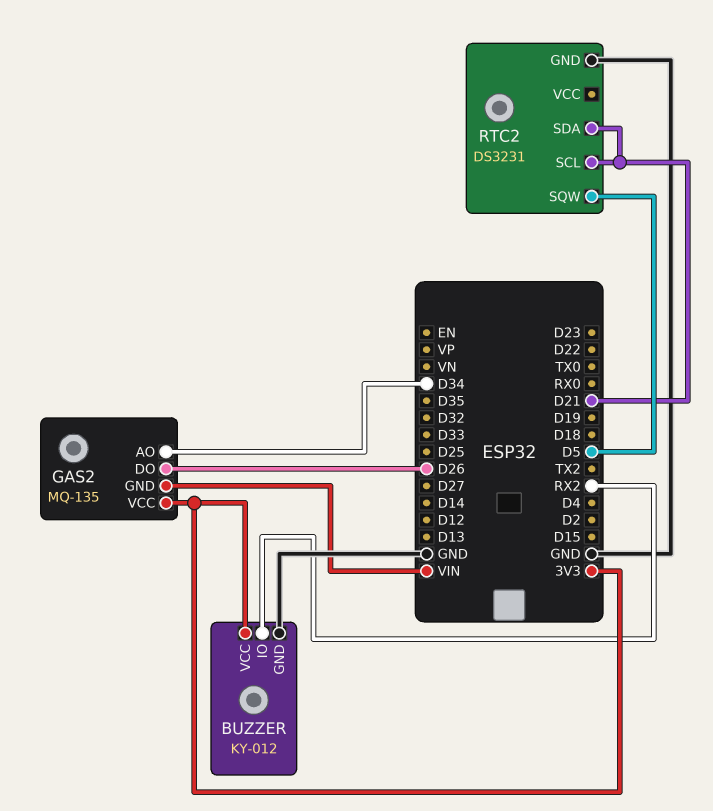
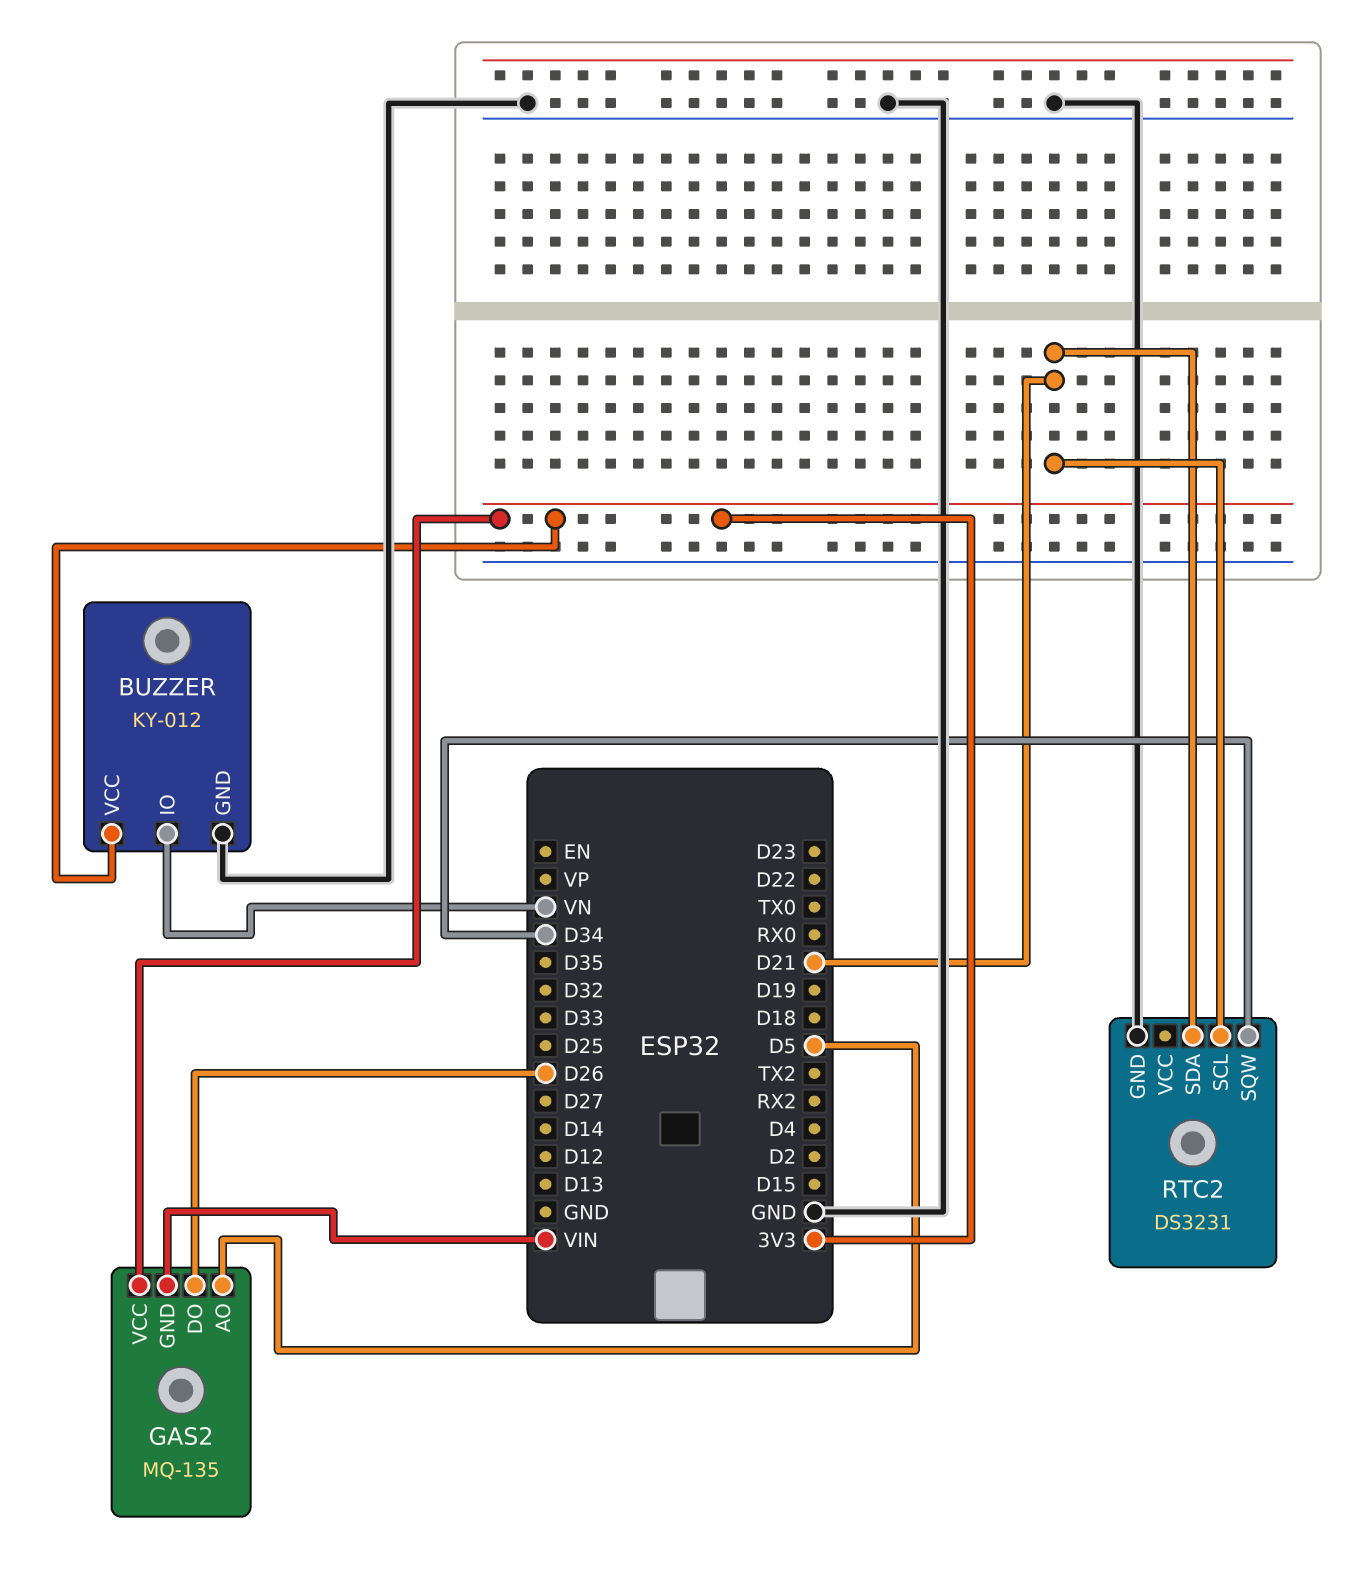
BUZZER pin IO: RX2 -> VN
GAS2 pin AO: D34 -> D5
RTC2 pin SQW: D5 -> D34

